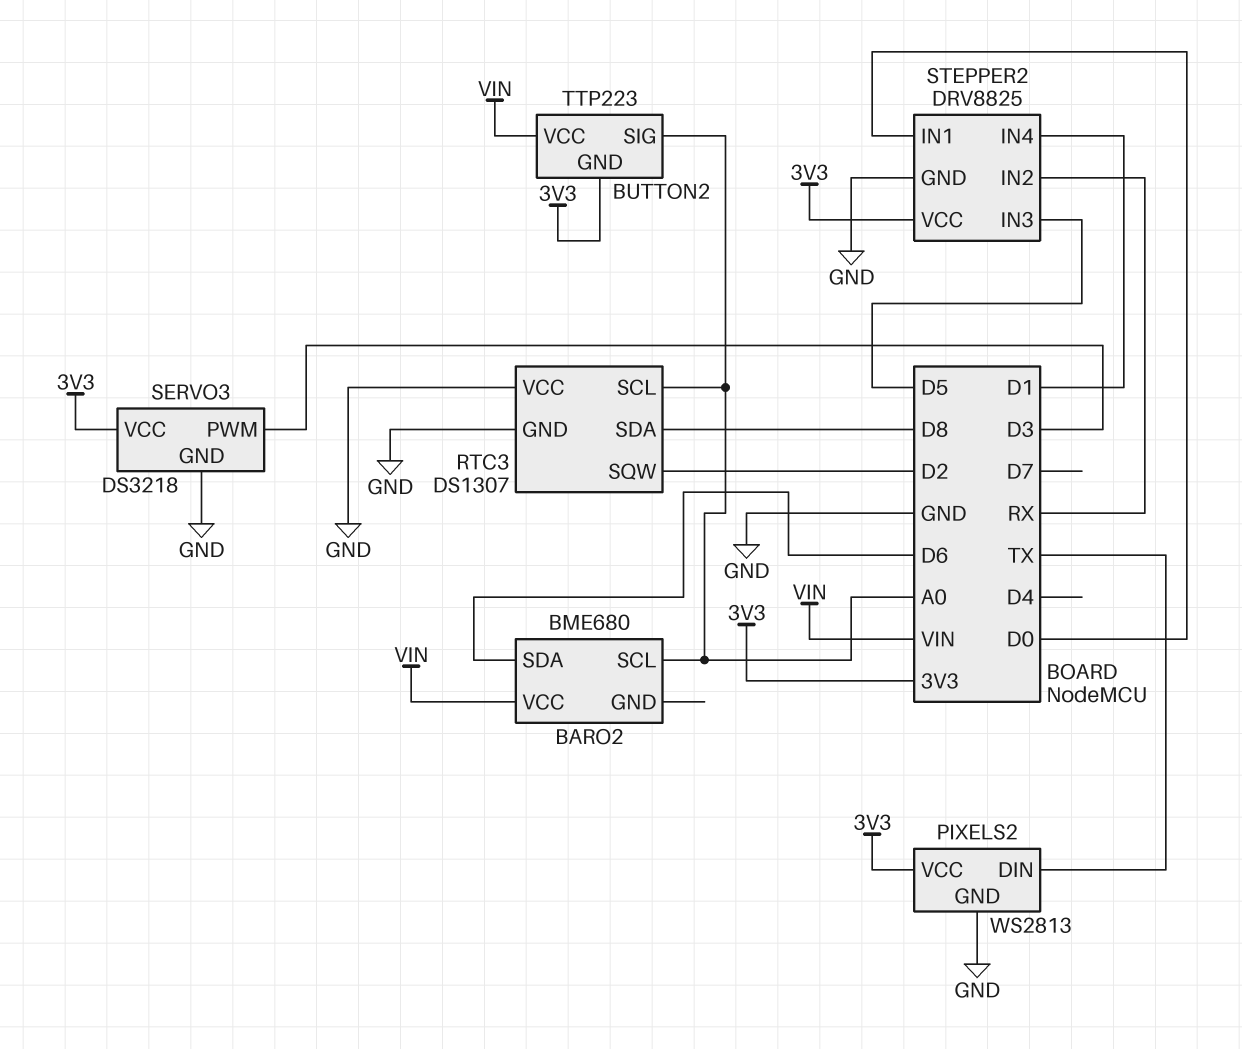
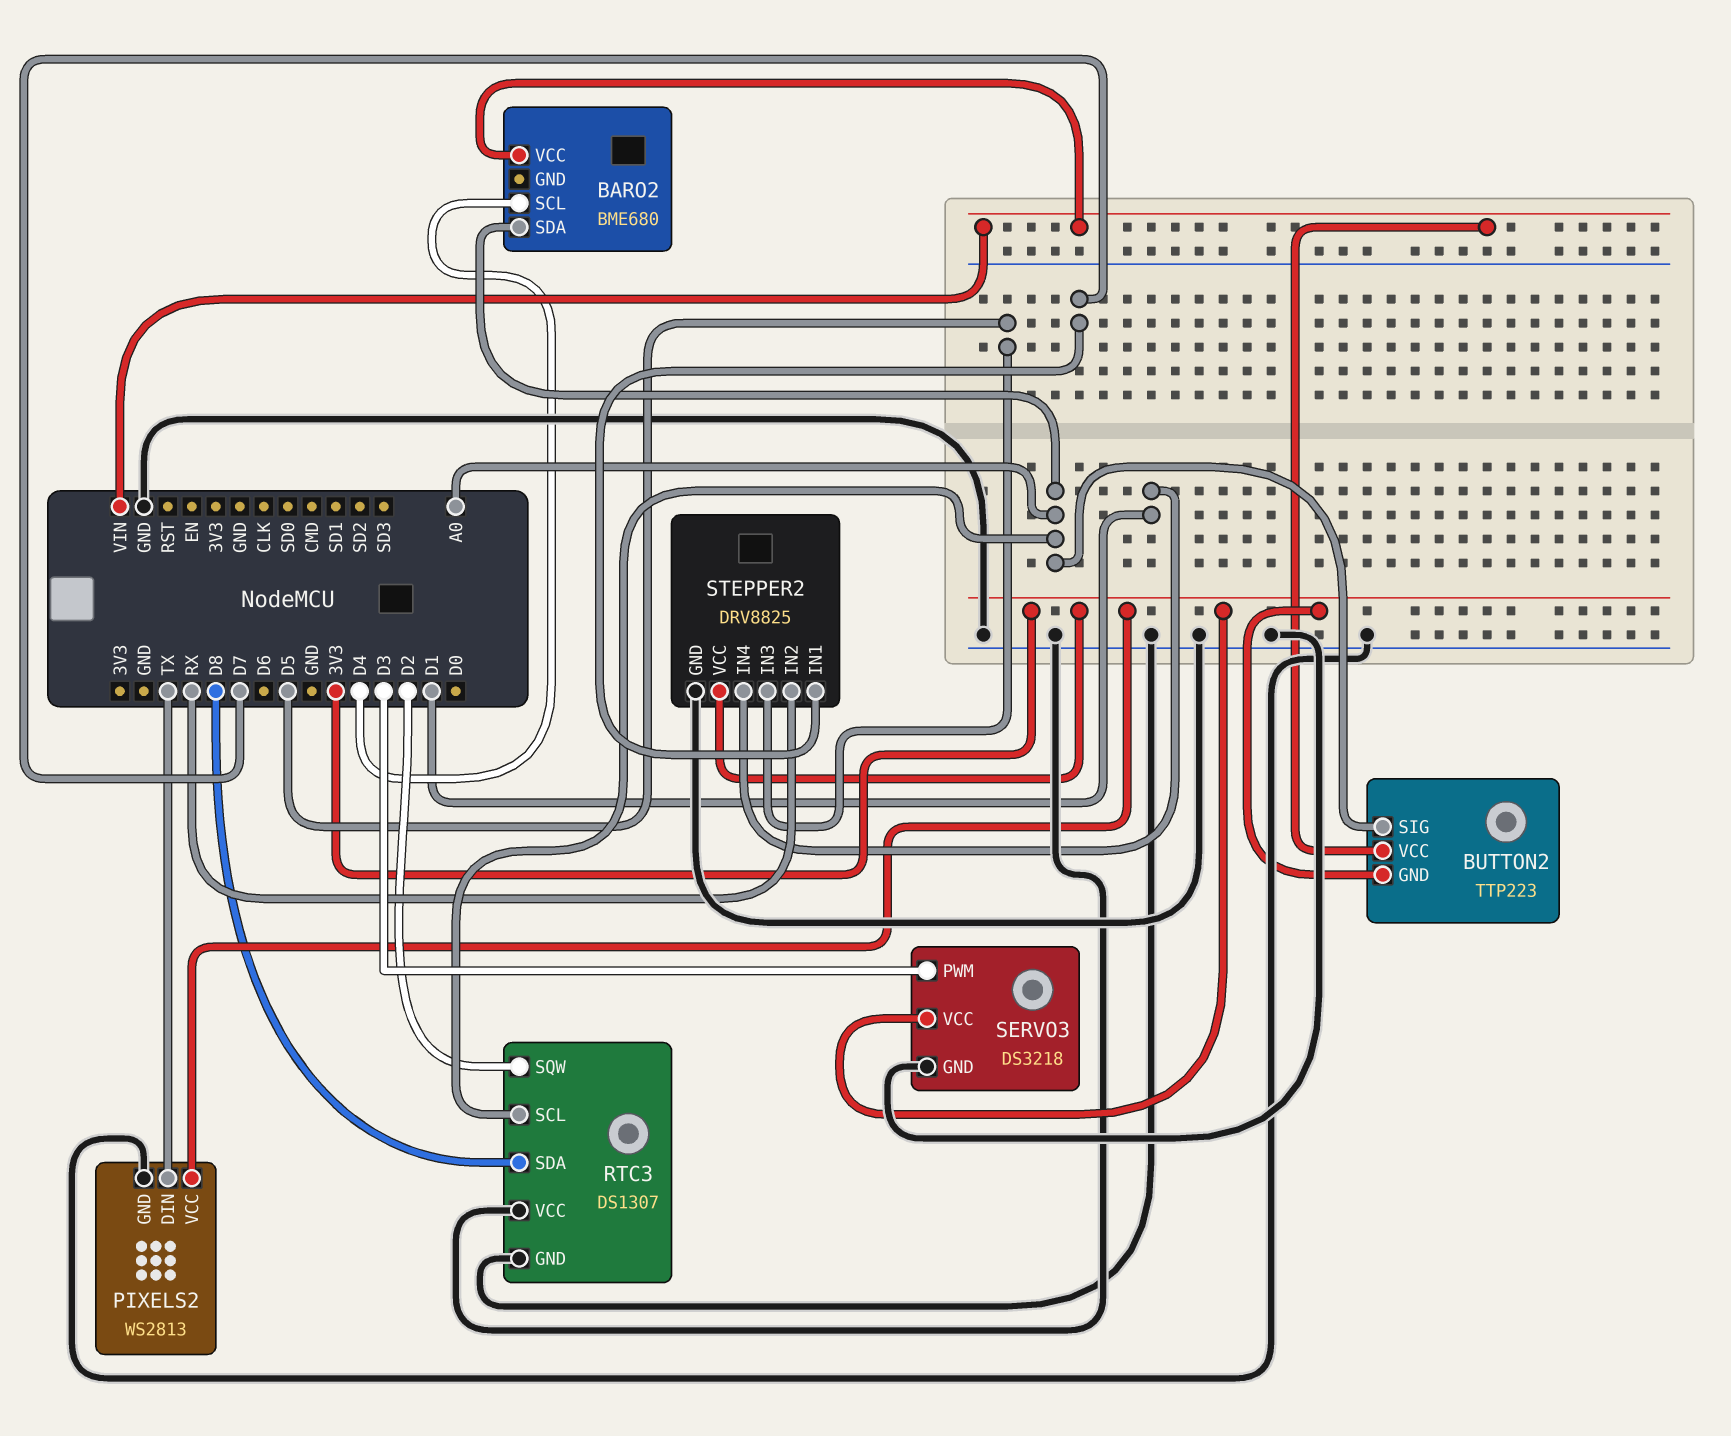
BARO2 pin SCL: A0 -> D4
BARO2 pin SDA: D6 -> A0
STEPPER2 pin IN1: D0 -> D7

